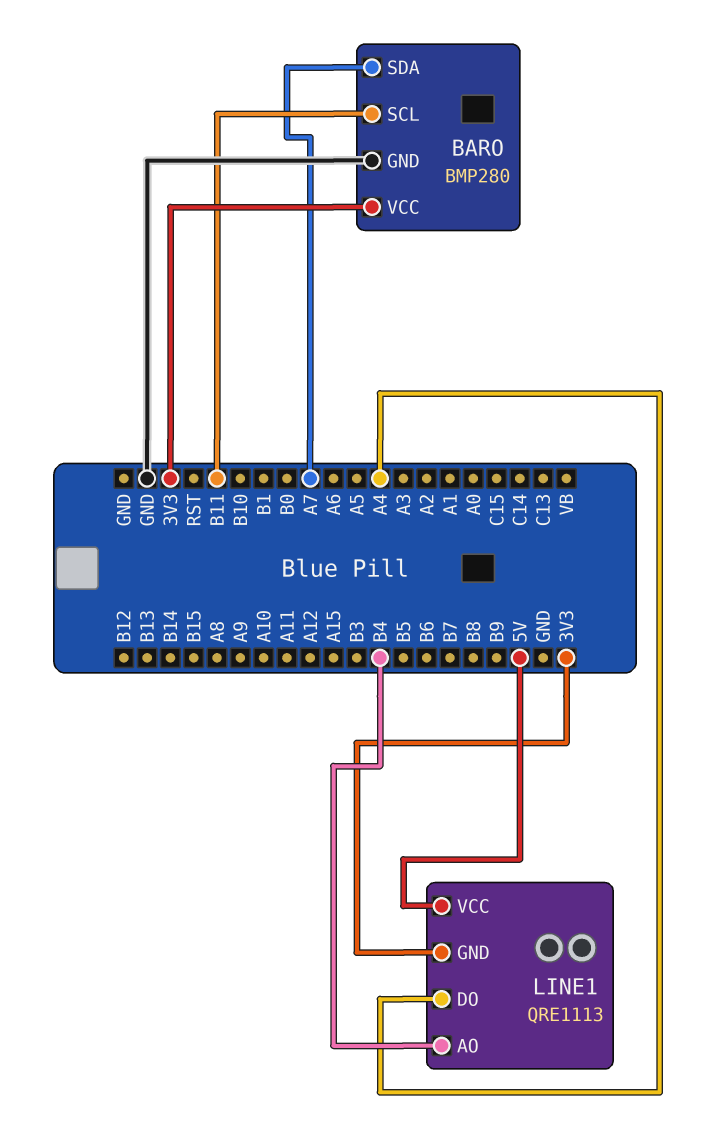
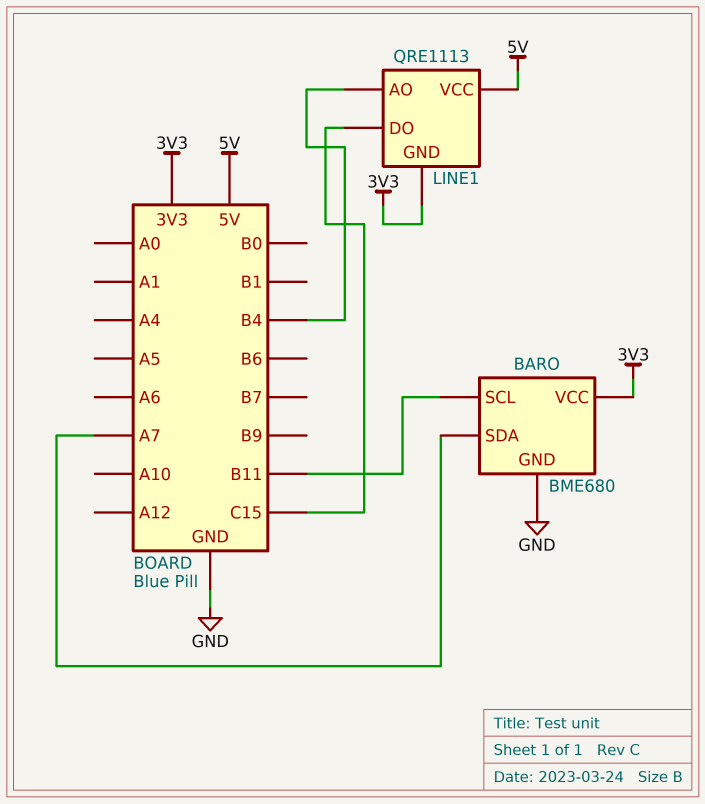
BARO: BMP280 -> BME680
LINE1 pin DO: A4 -> C15

